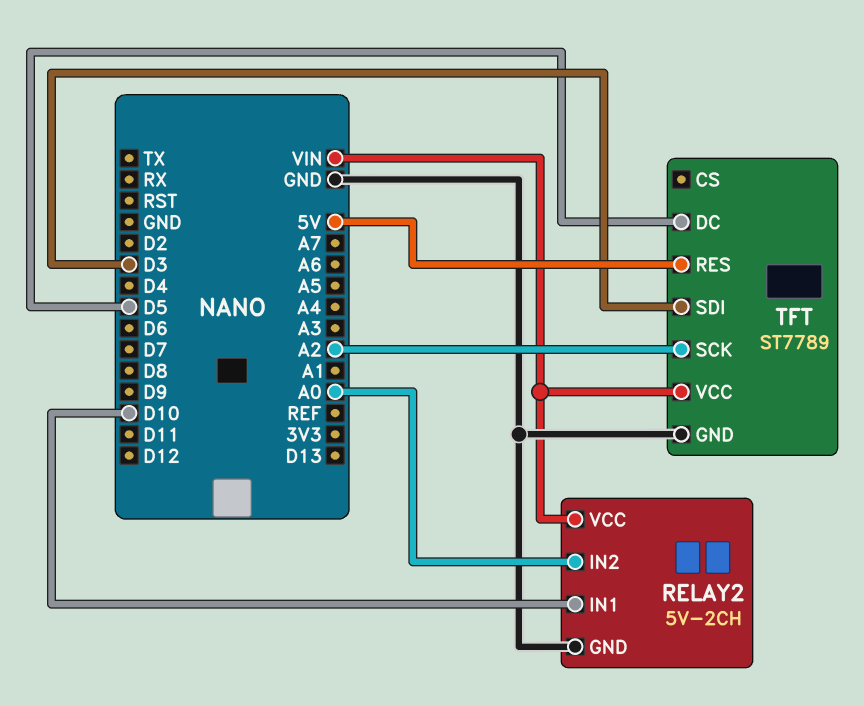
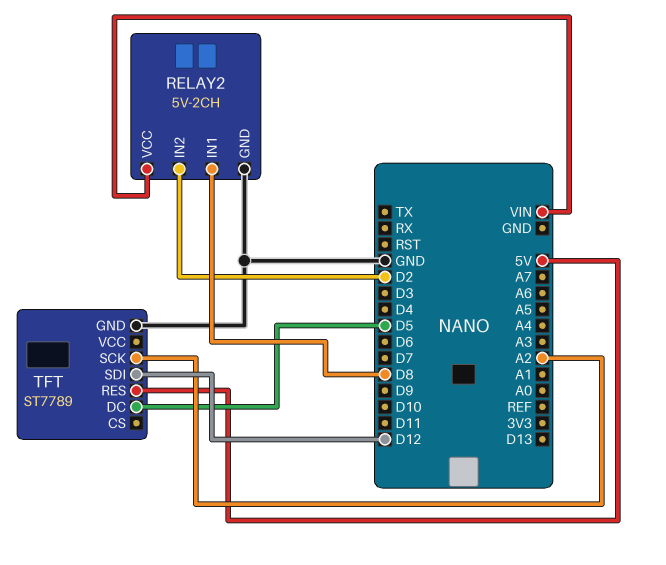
RELAY2 pin IN1: D10 -> D8
RELAY2 pin IN2: A0 -> D2
TFT pin SDI: D3 -> D12
TFT pin VCC: VIN -> none

